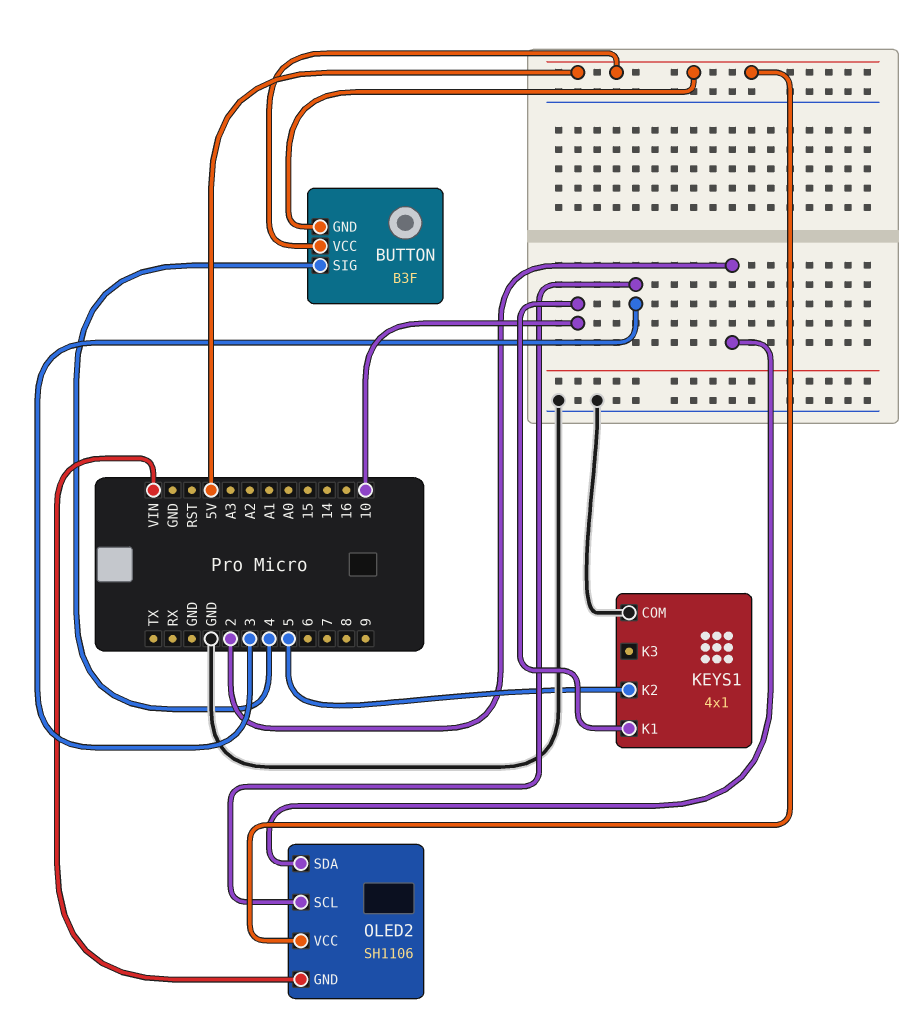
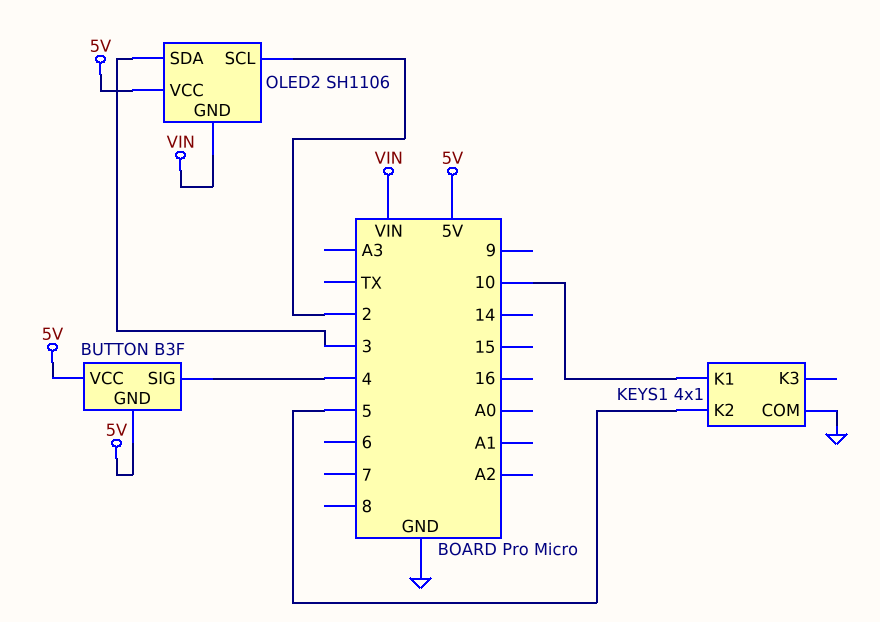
OLED2 pin SCL: 3 -> 2
OLED2 pin SDA: 2 -> 3

